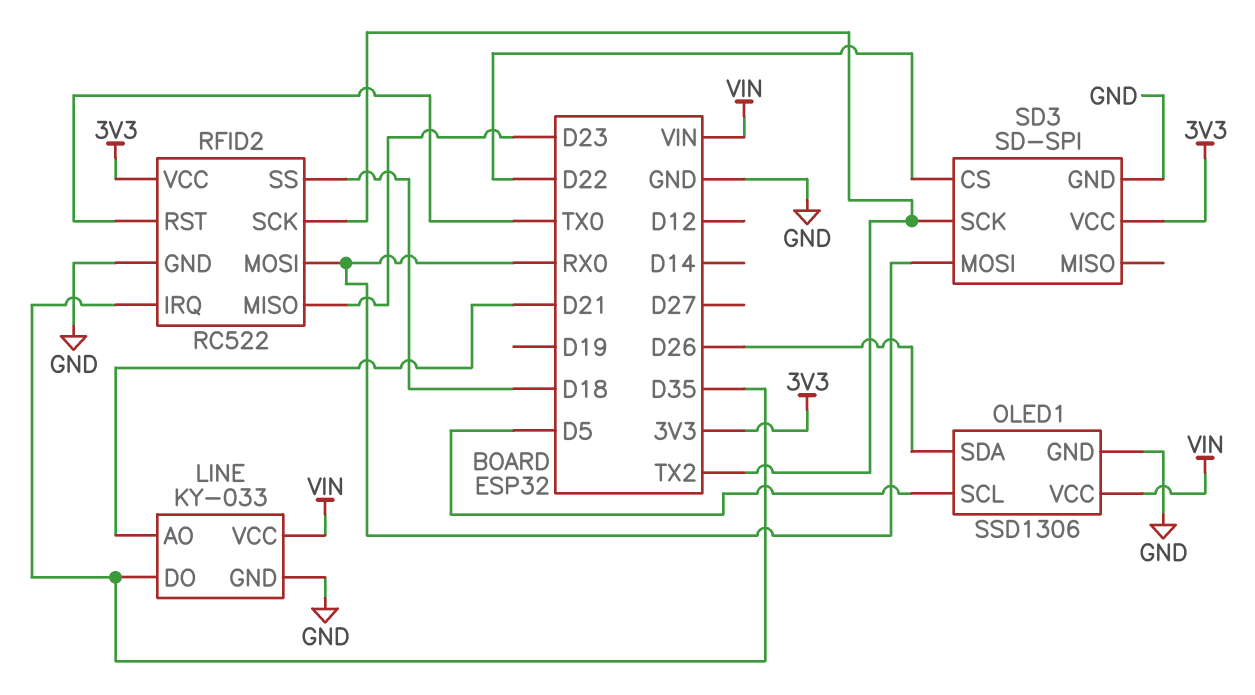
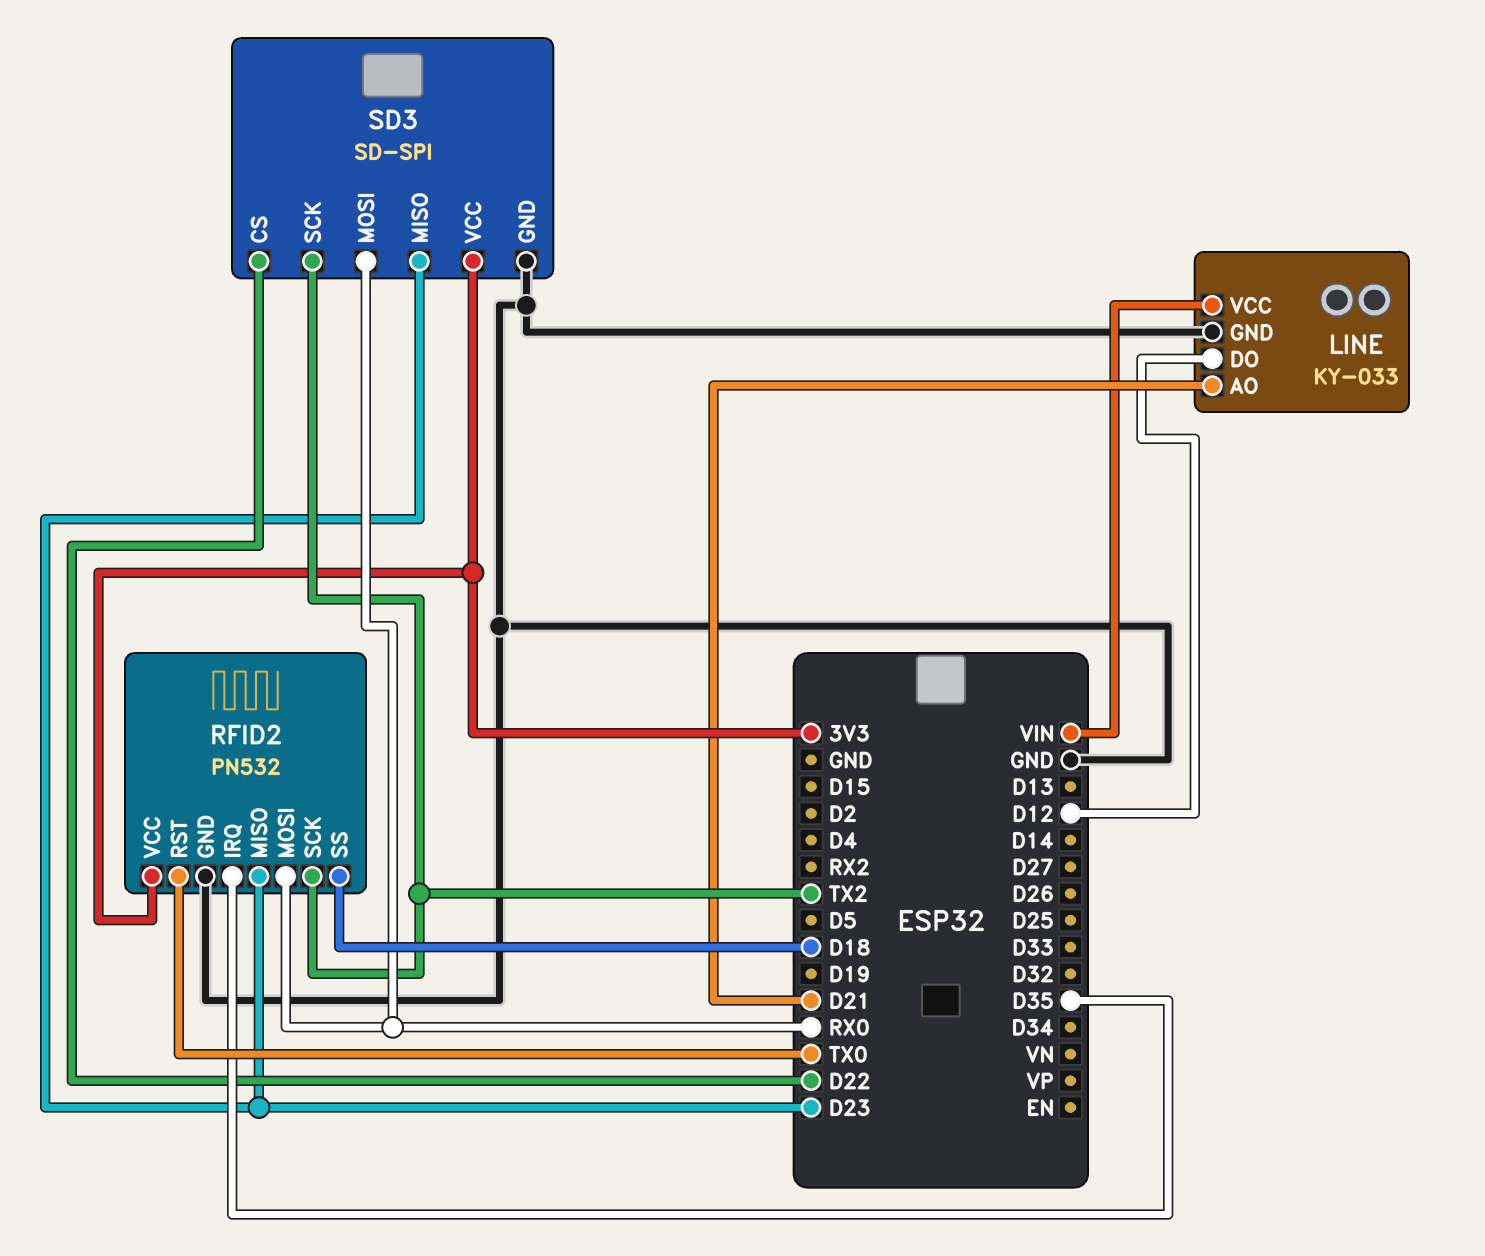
LINE pin DO: D35 -> D12
OLED1: SSD1306 -> none
OLED1 pin GND: GND -> none
OLED1 pin SCL: D5 -> none
OLED1 pin SDA: D26 -> none
OLED1 pin VCC: VIN -> none
RFID2: RC522 -> PN532
SD3 pin MISO: none -> D23

